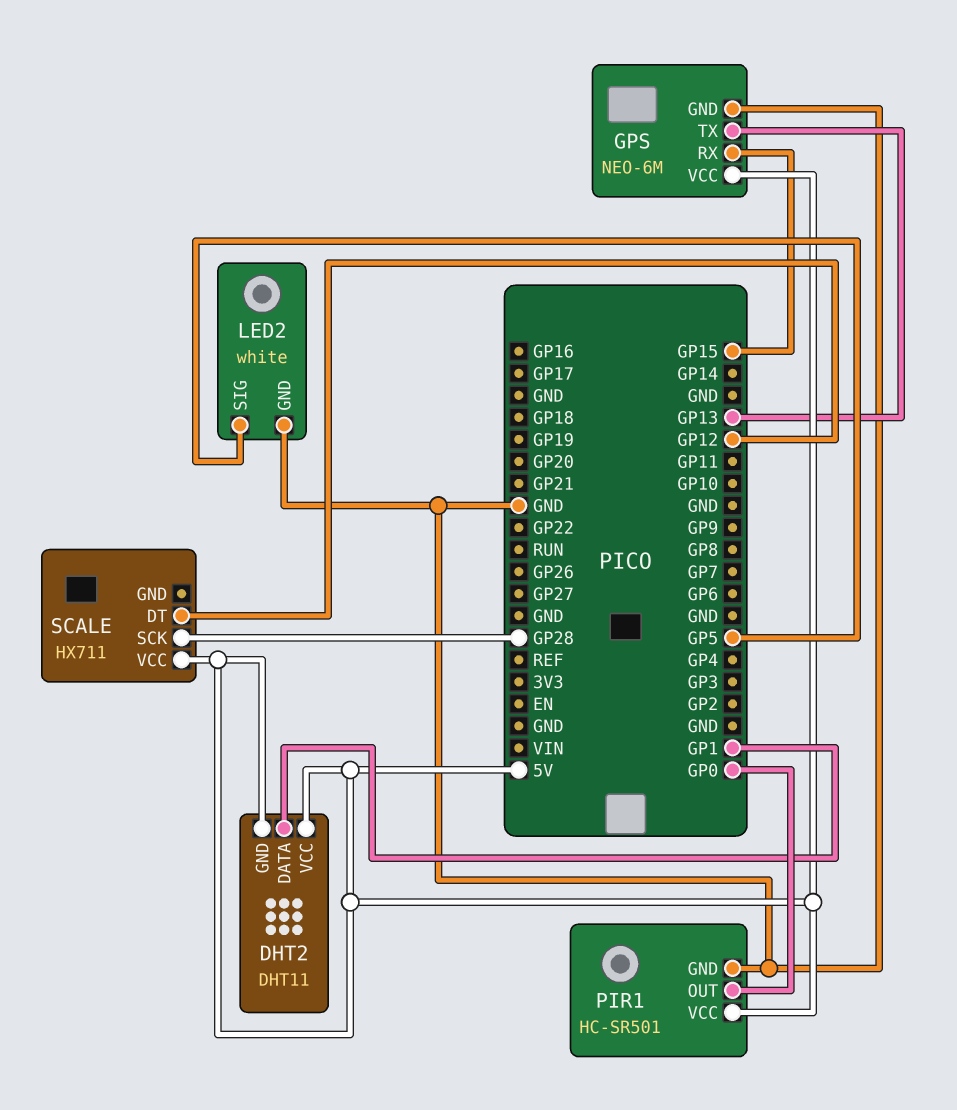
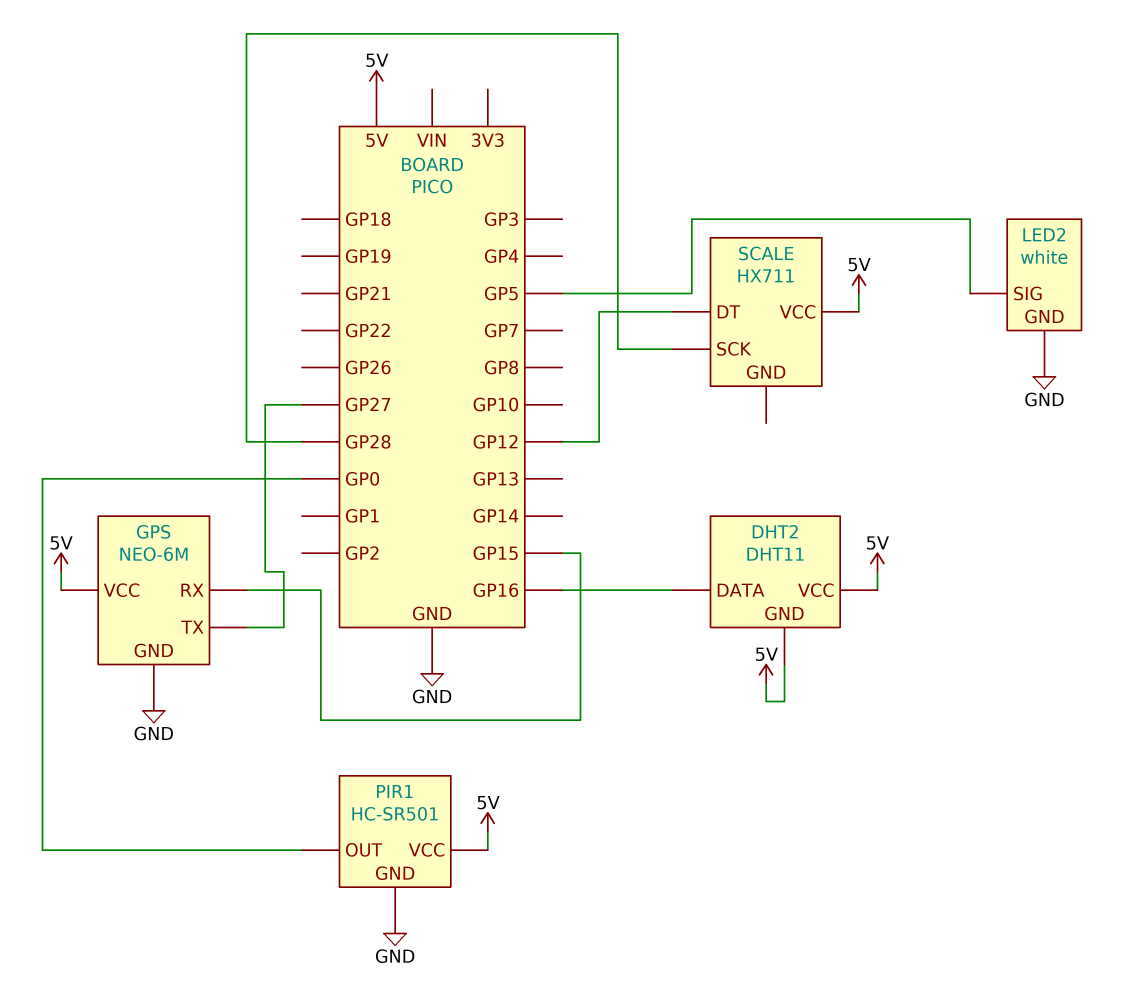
DHT2 pin DATA: GP1 -> GP16
GPS pin TX: GP13 -> GP27

